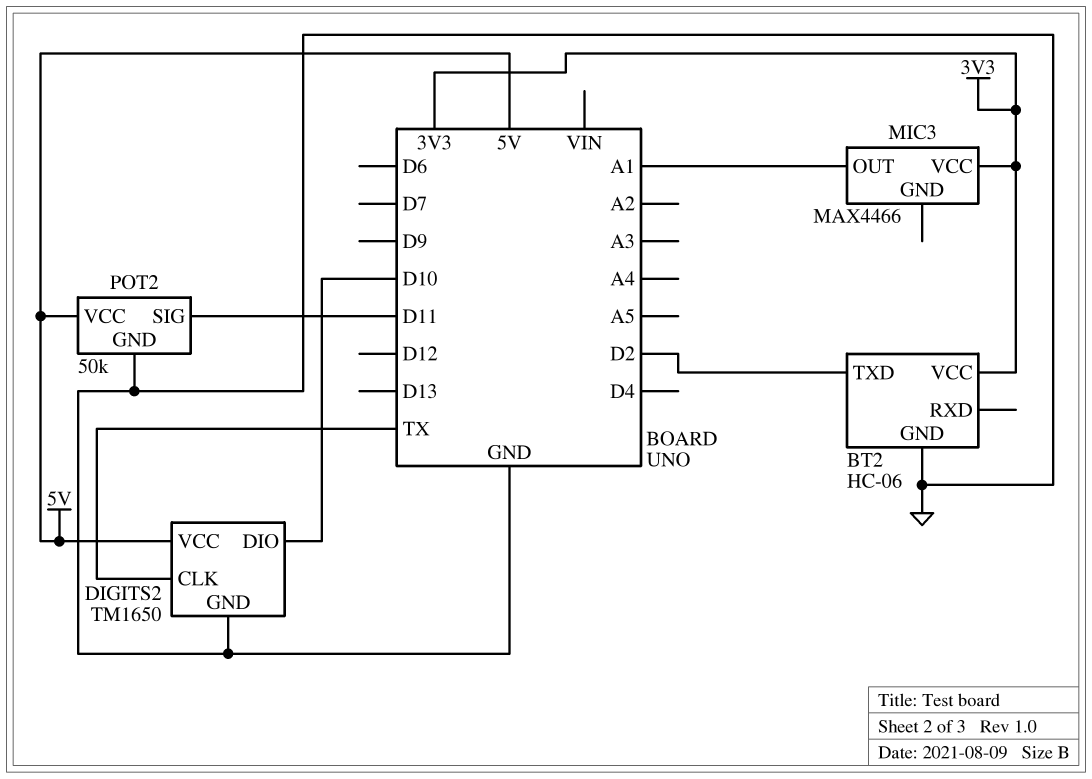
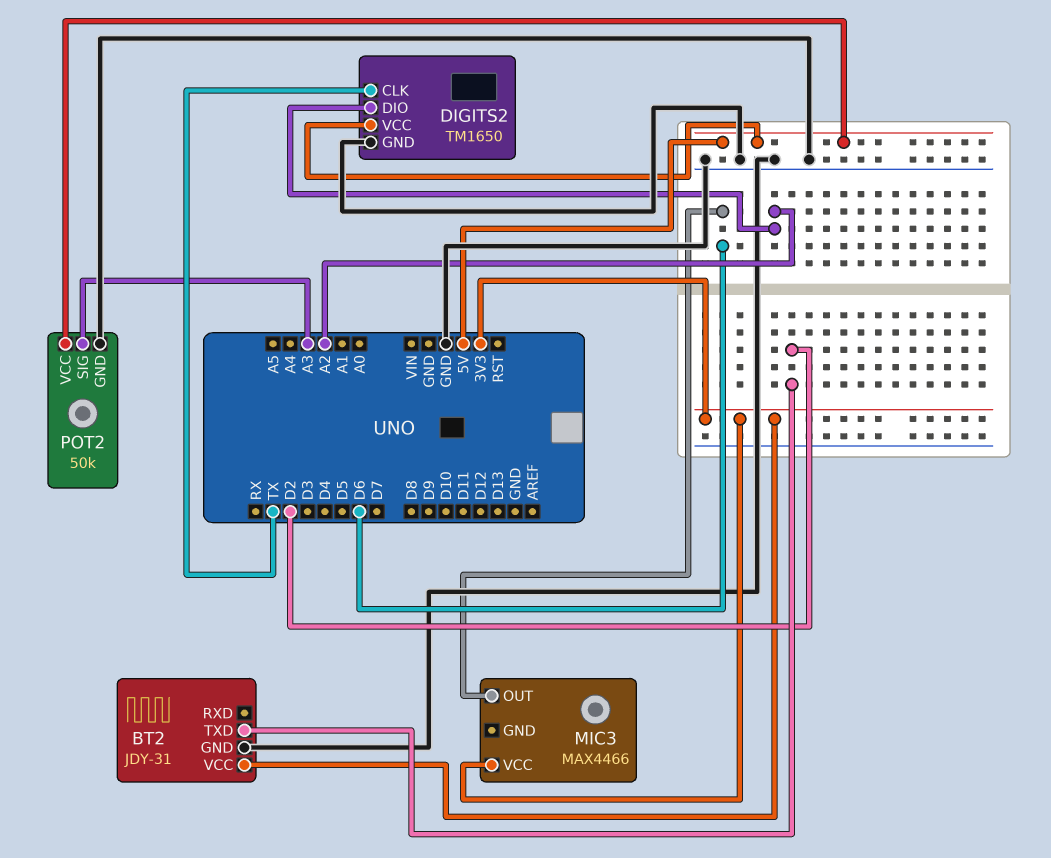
BT2: HC-06 -> JDY-31
DIGITS2 pin DIO: D10 -> A2
MIC3 pin OUT: A1 -> D6
POT2 pin SIG: D11 -> A3

